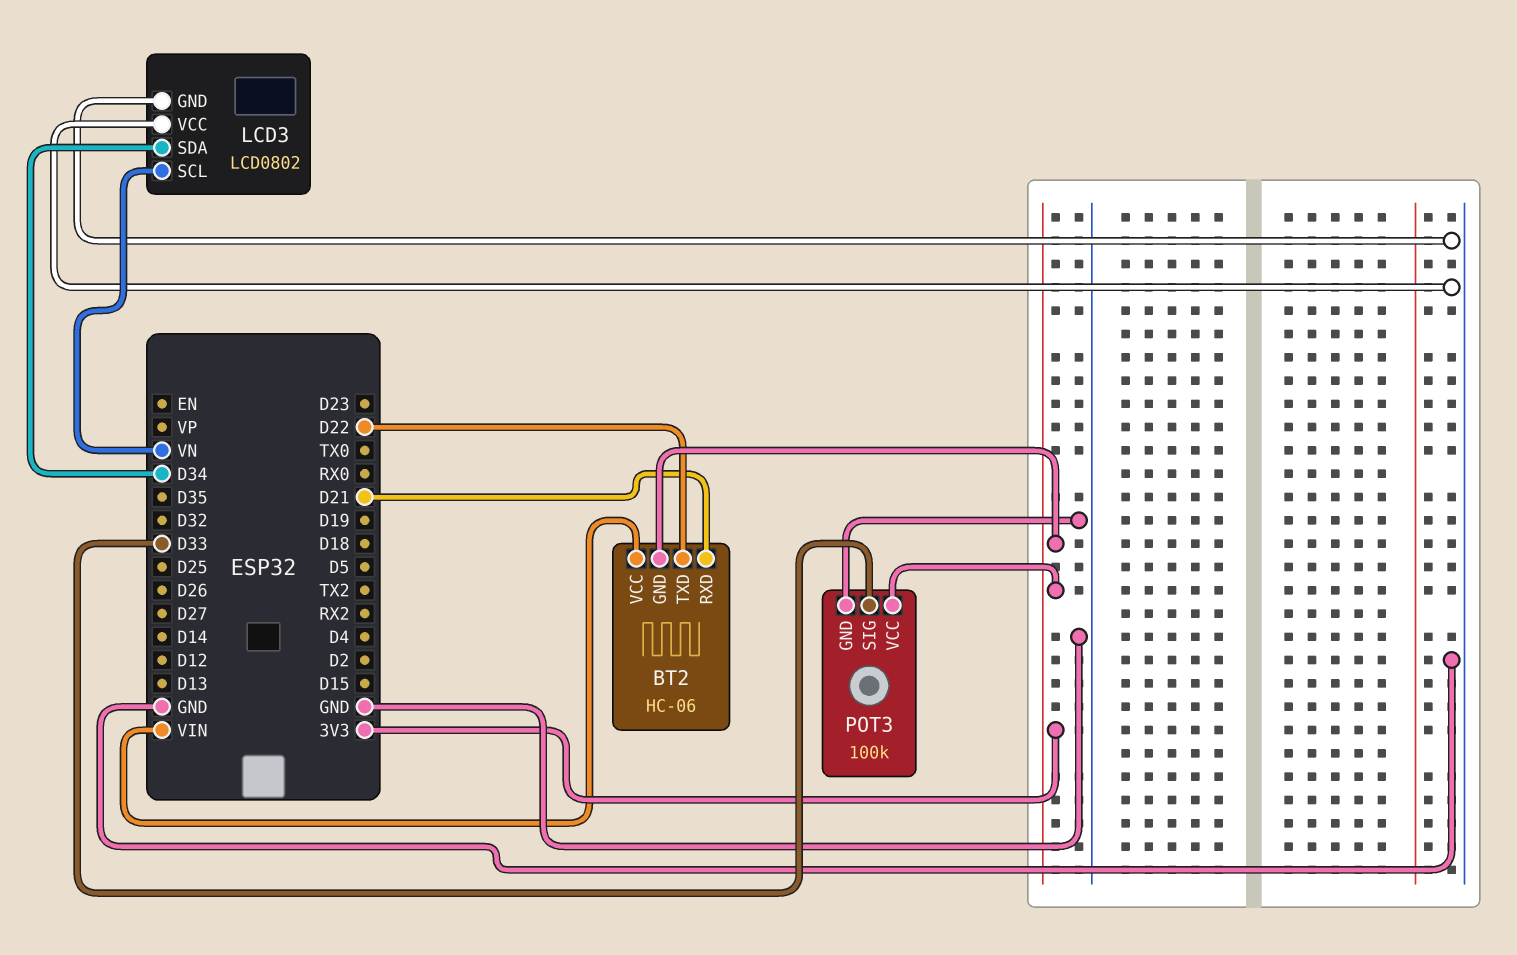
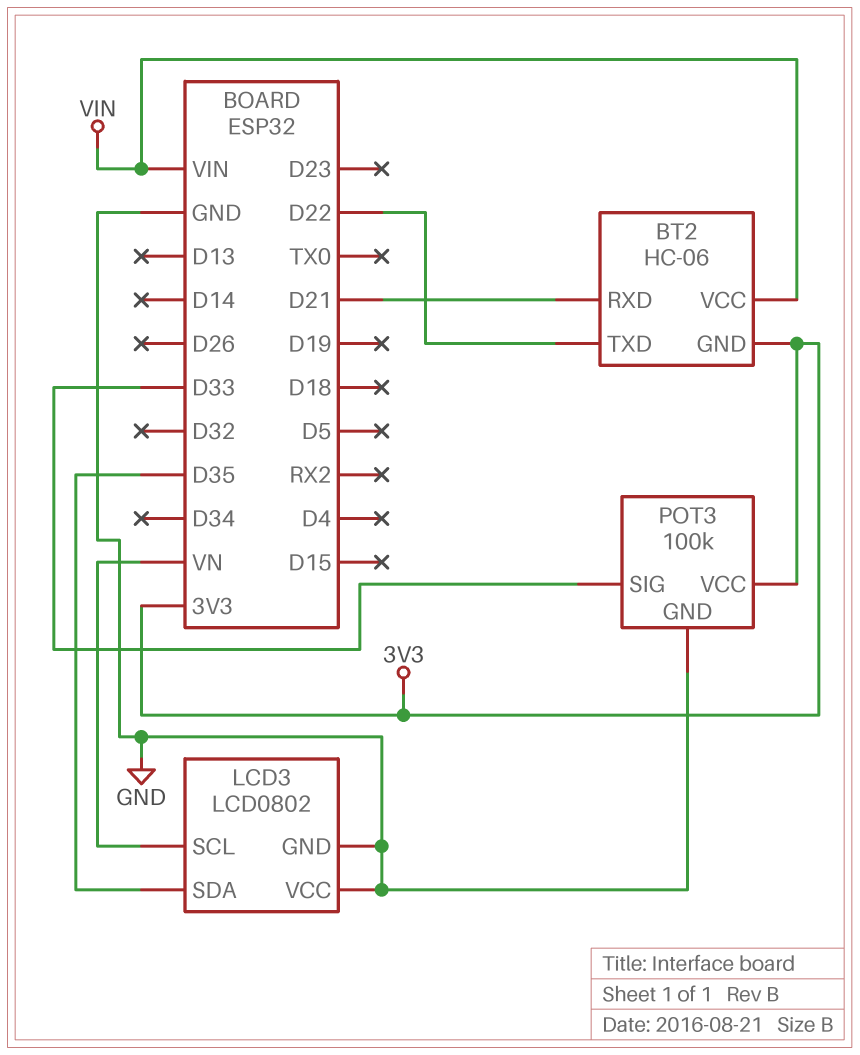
LCD3 pin SDA: D34 -> D35

